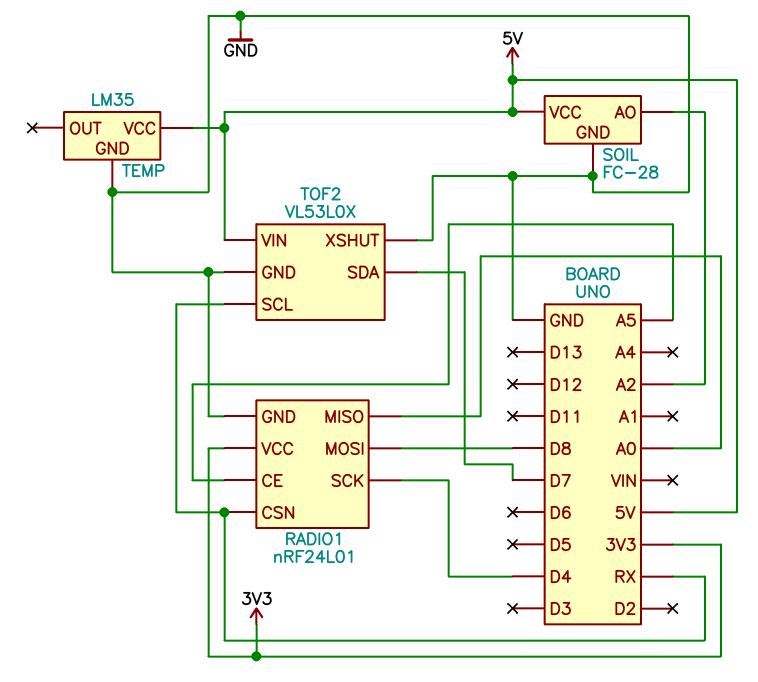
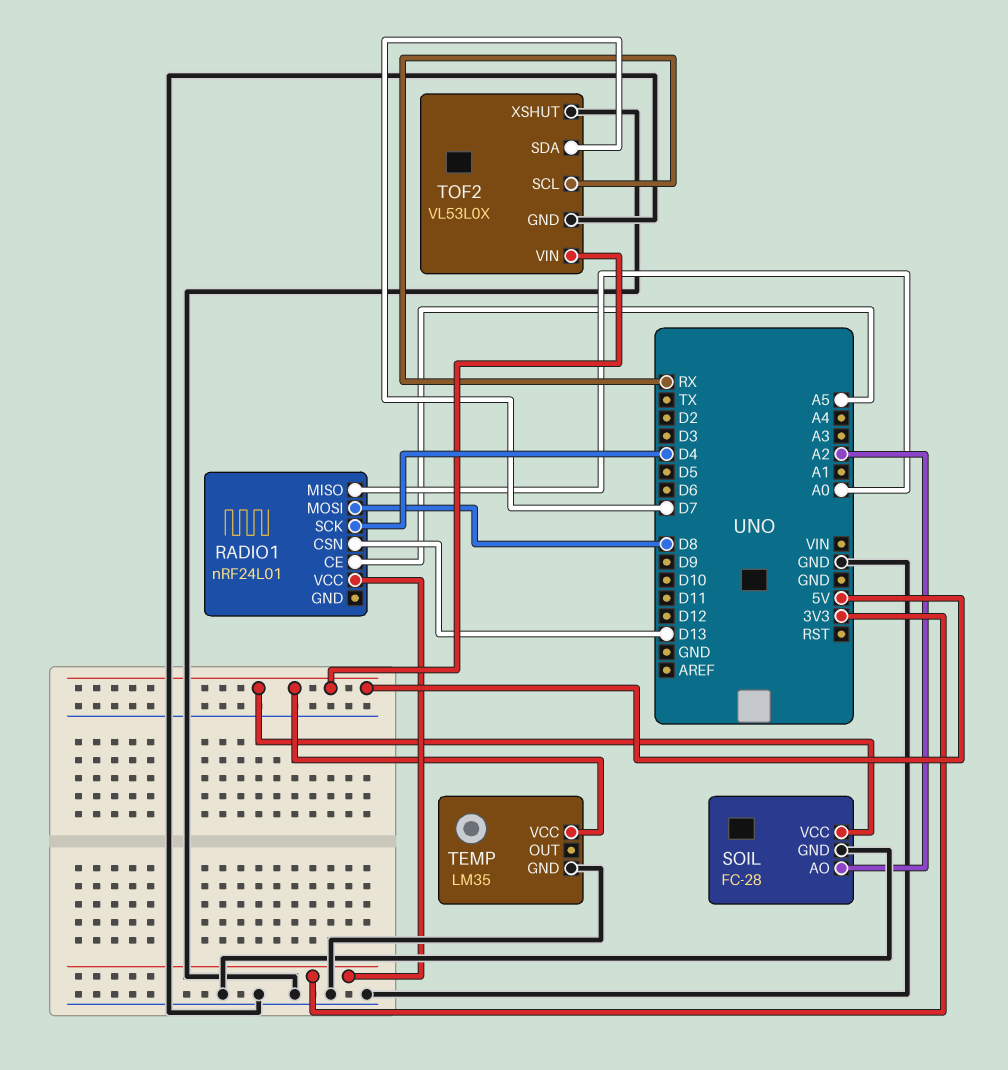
RADIO1 pin CSN: RX -> D13
RADIO1 pin GND: GND -> none

